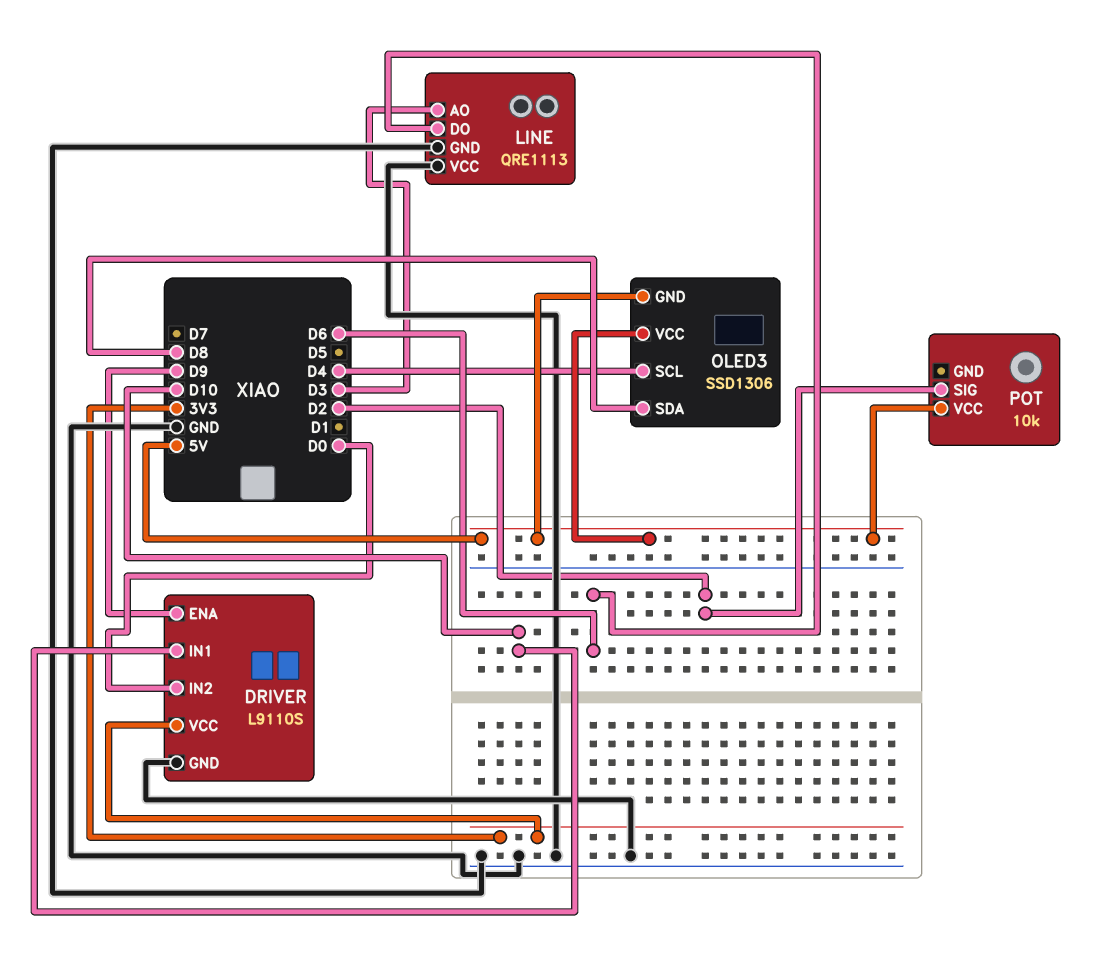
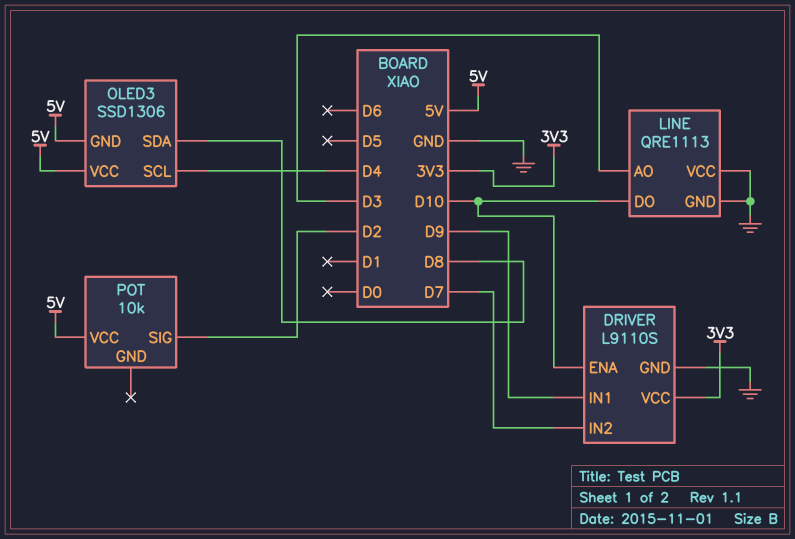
DRIVER pin ENA: D9 -> D10
DRIVER pin IN1: D10 -> D9
DRIVER pin IN2: D0 -> D7
LINE pin DO: D6 -> D10

